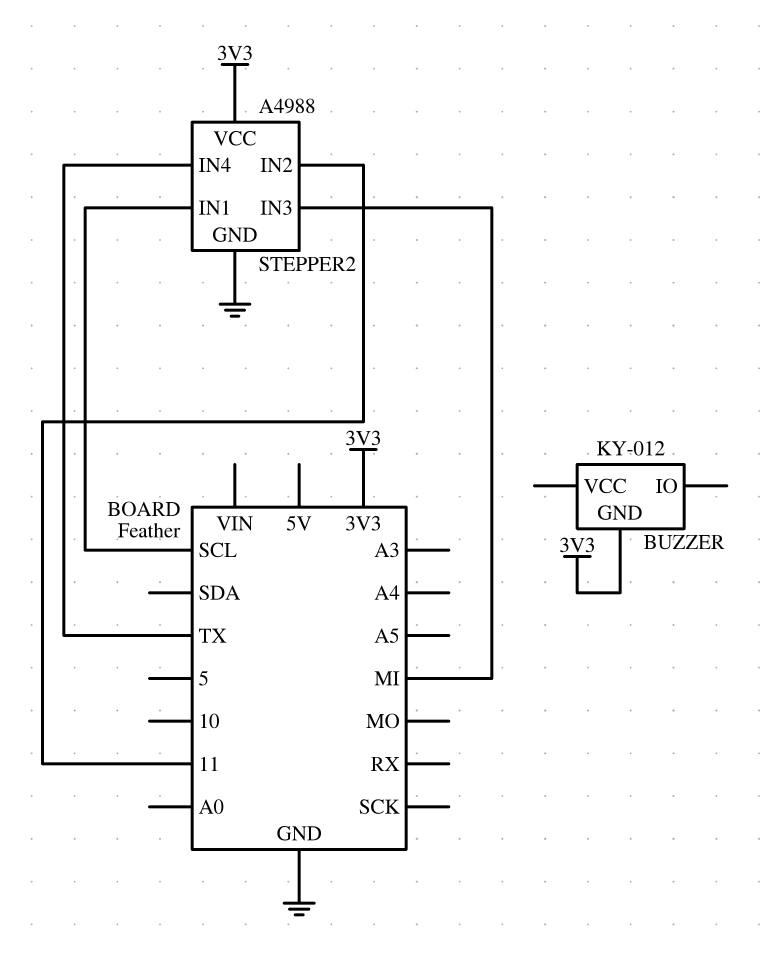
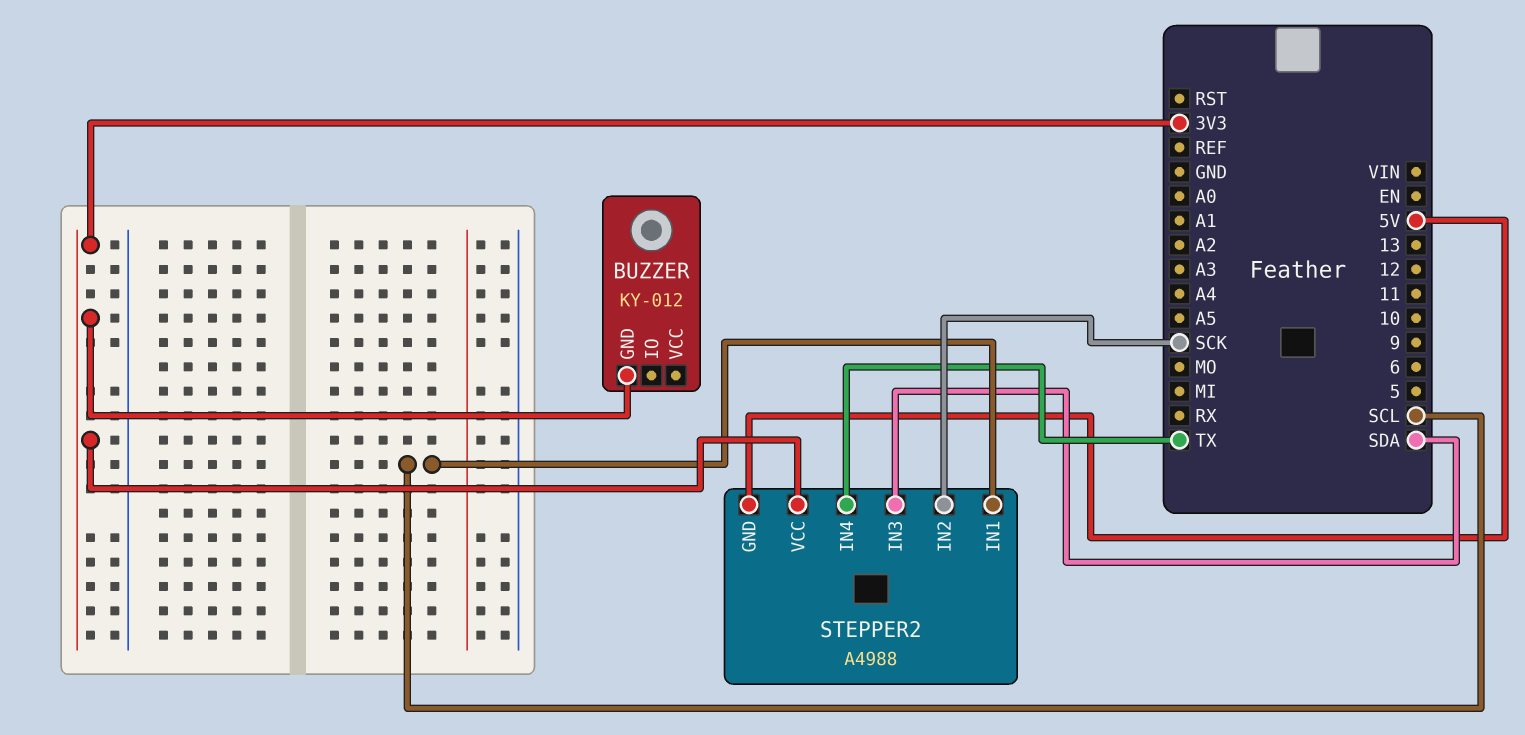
STEPPER2 pin GND: GND -> 5V
STEPPER2 pin IN2: 11 -> SCK
STEPPER2 pin IN3: MI -> SDA

